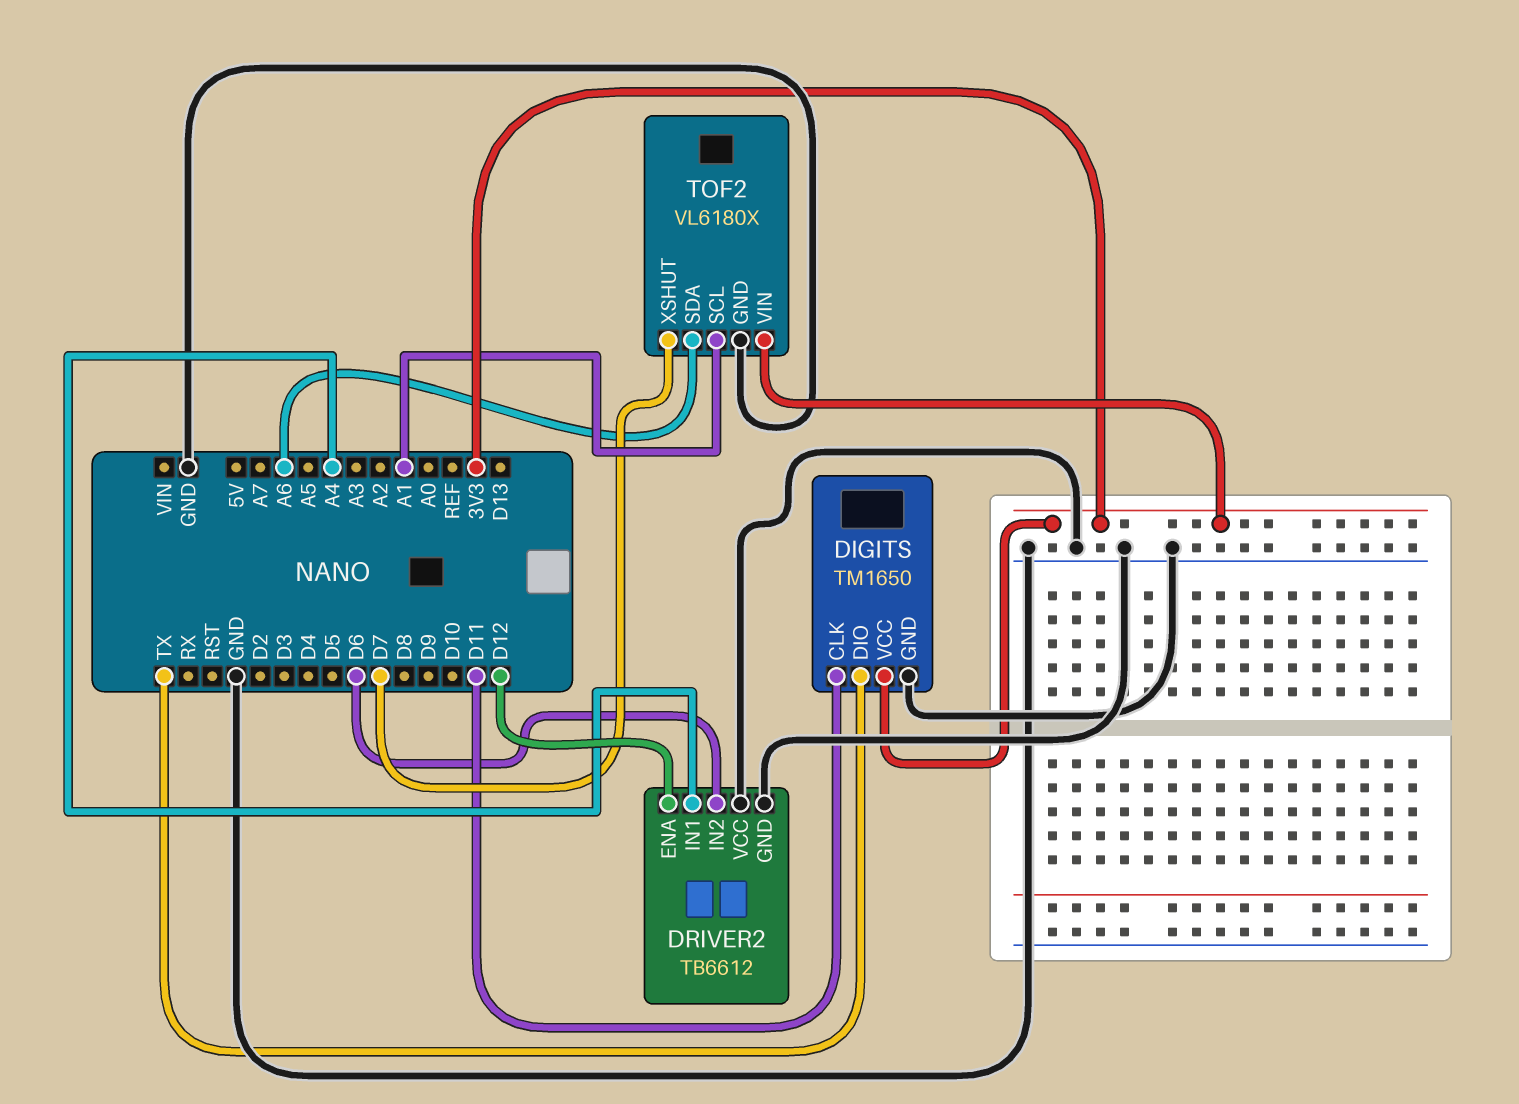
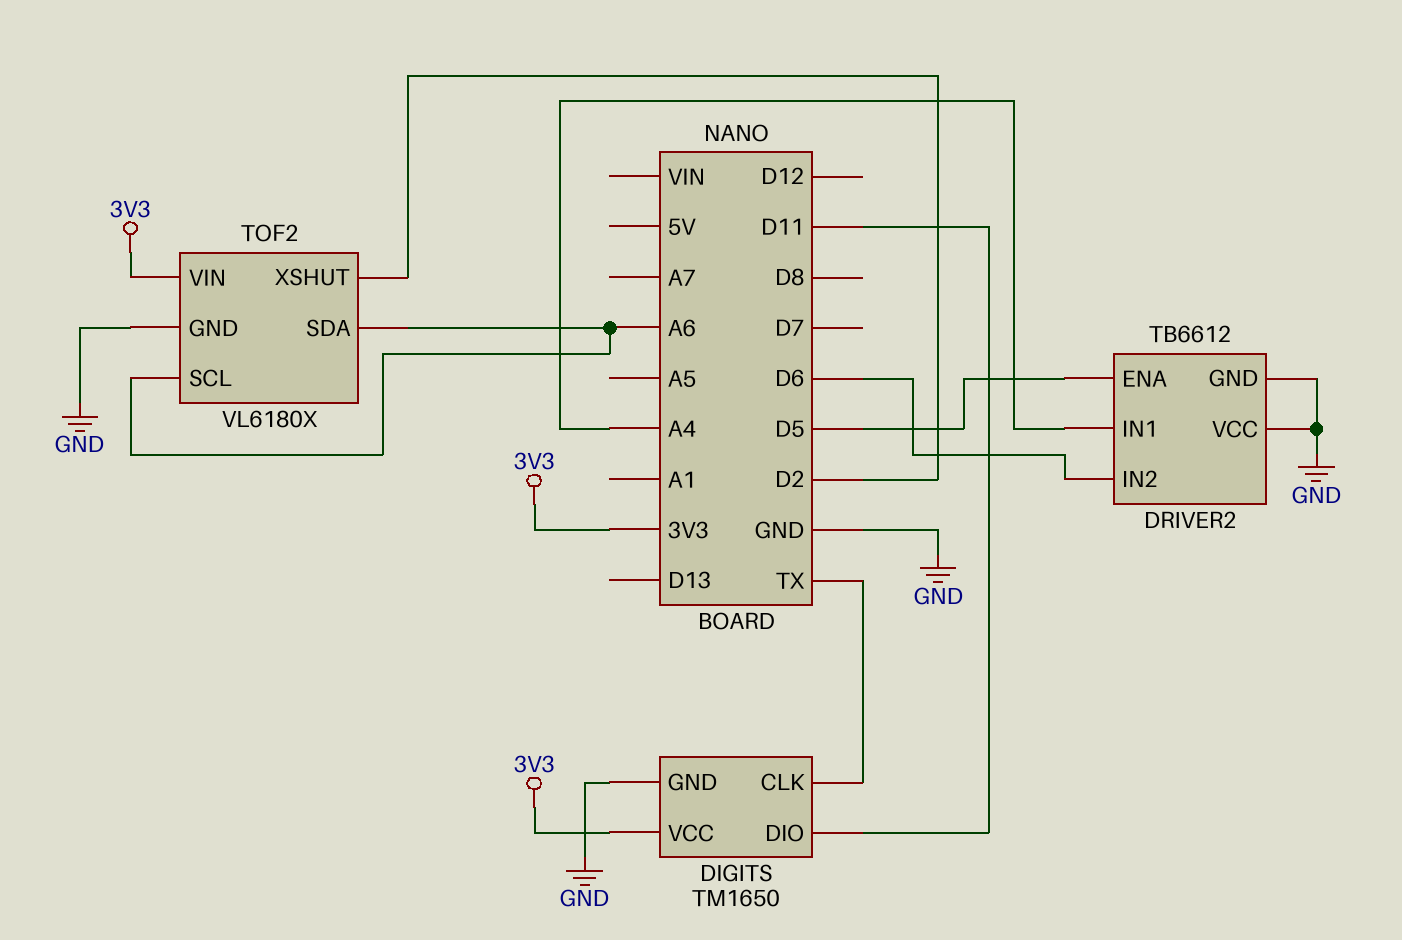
DIGITS pin CLK: D11 -> TX
DIGITS pin DIO: TX -> D11
DRIVER2 pin ENA: D12 -> D5
TOF2 pin SCL: A1 -> A6
TOF2 pin XSHUT: D7 -> D2

